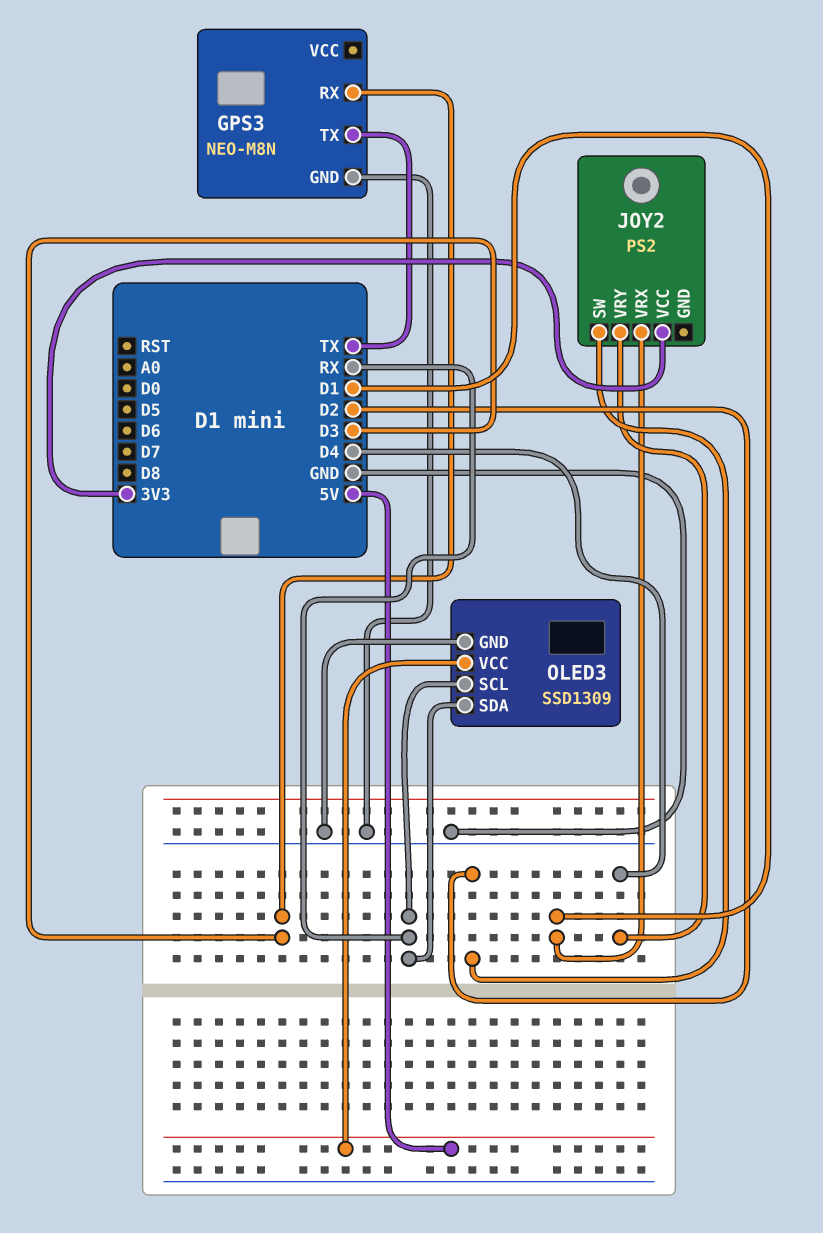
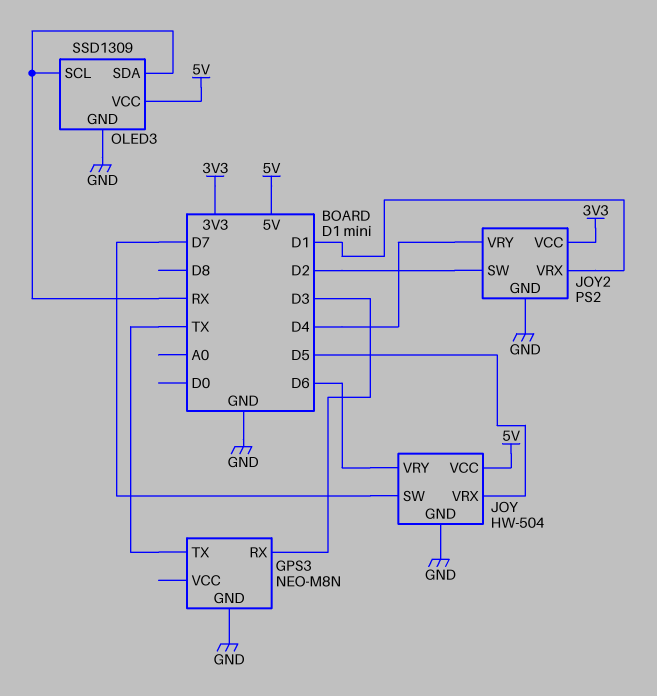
JOY: none -> HW-504
JOY pin GND: none -> GND
JOY pin SW: none -> D7
JOY pin VCC: none -> 5V
JOY pin VRX: none -> D5
JOY pin VRY: none -> D6
JOY2 pin GND: none -> GND

